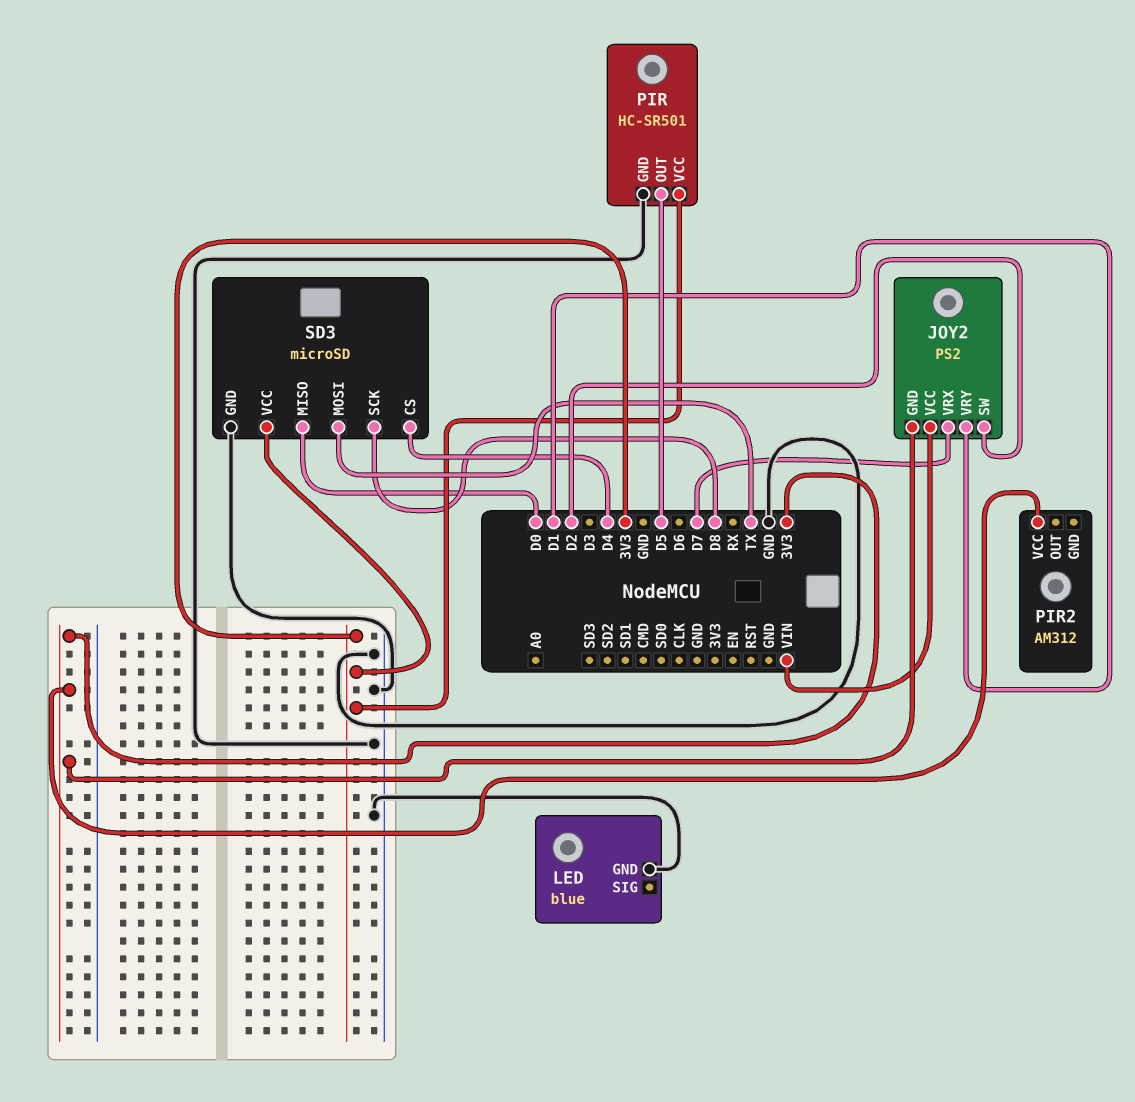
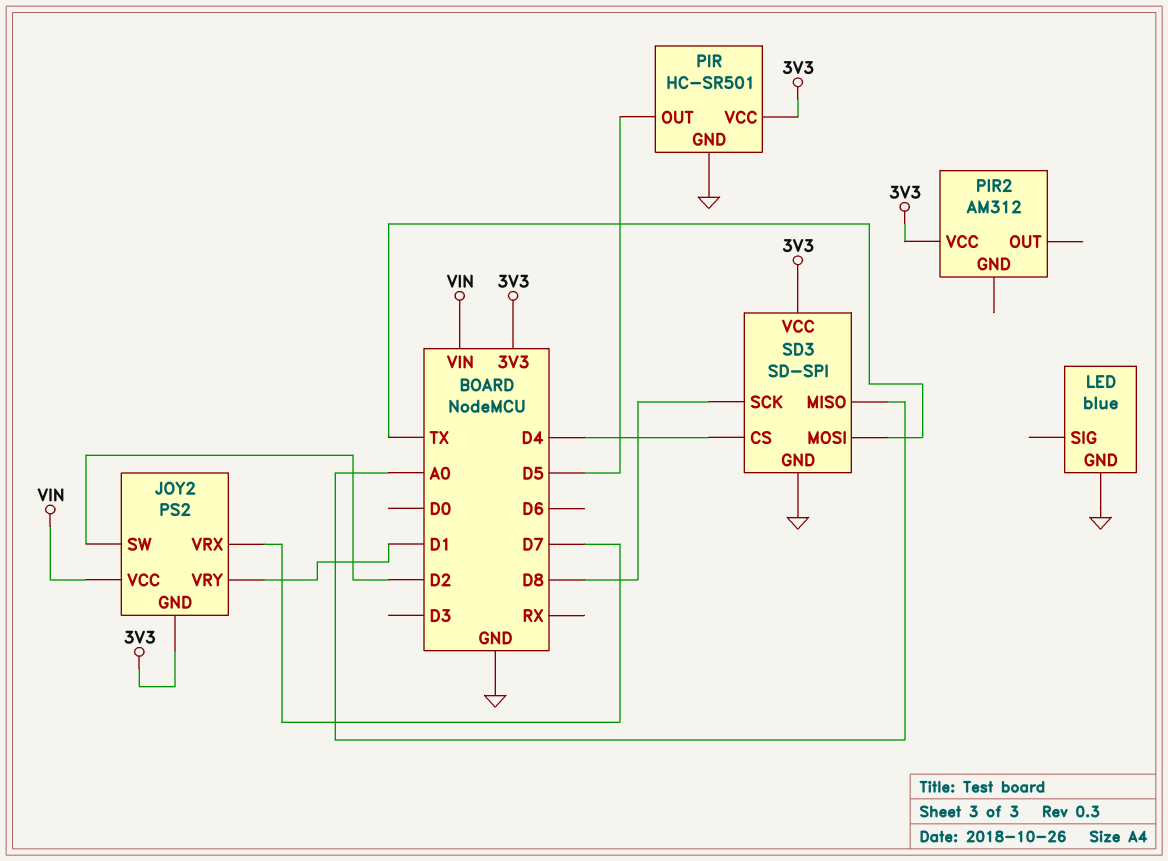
SD3: microSD -> SD-SPI
SD3 pin MISO: D0 -> A0

